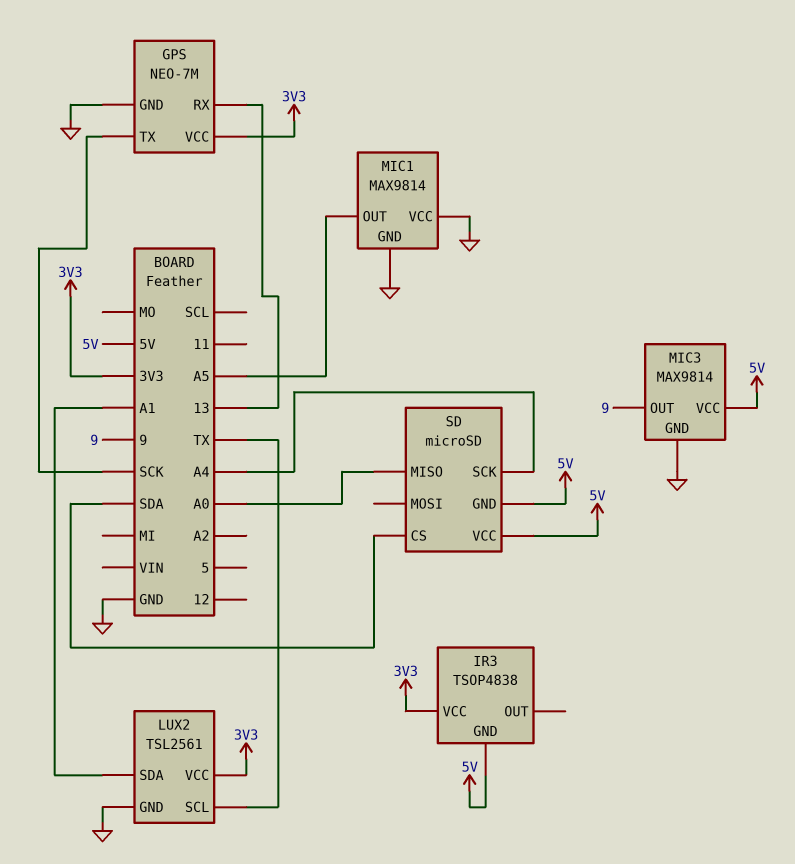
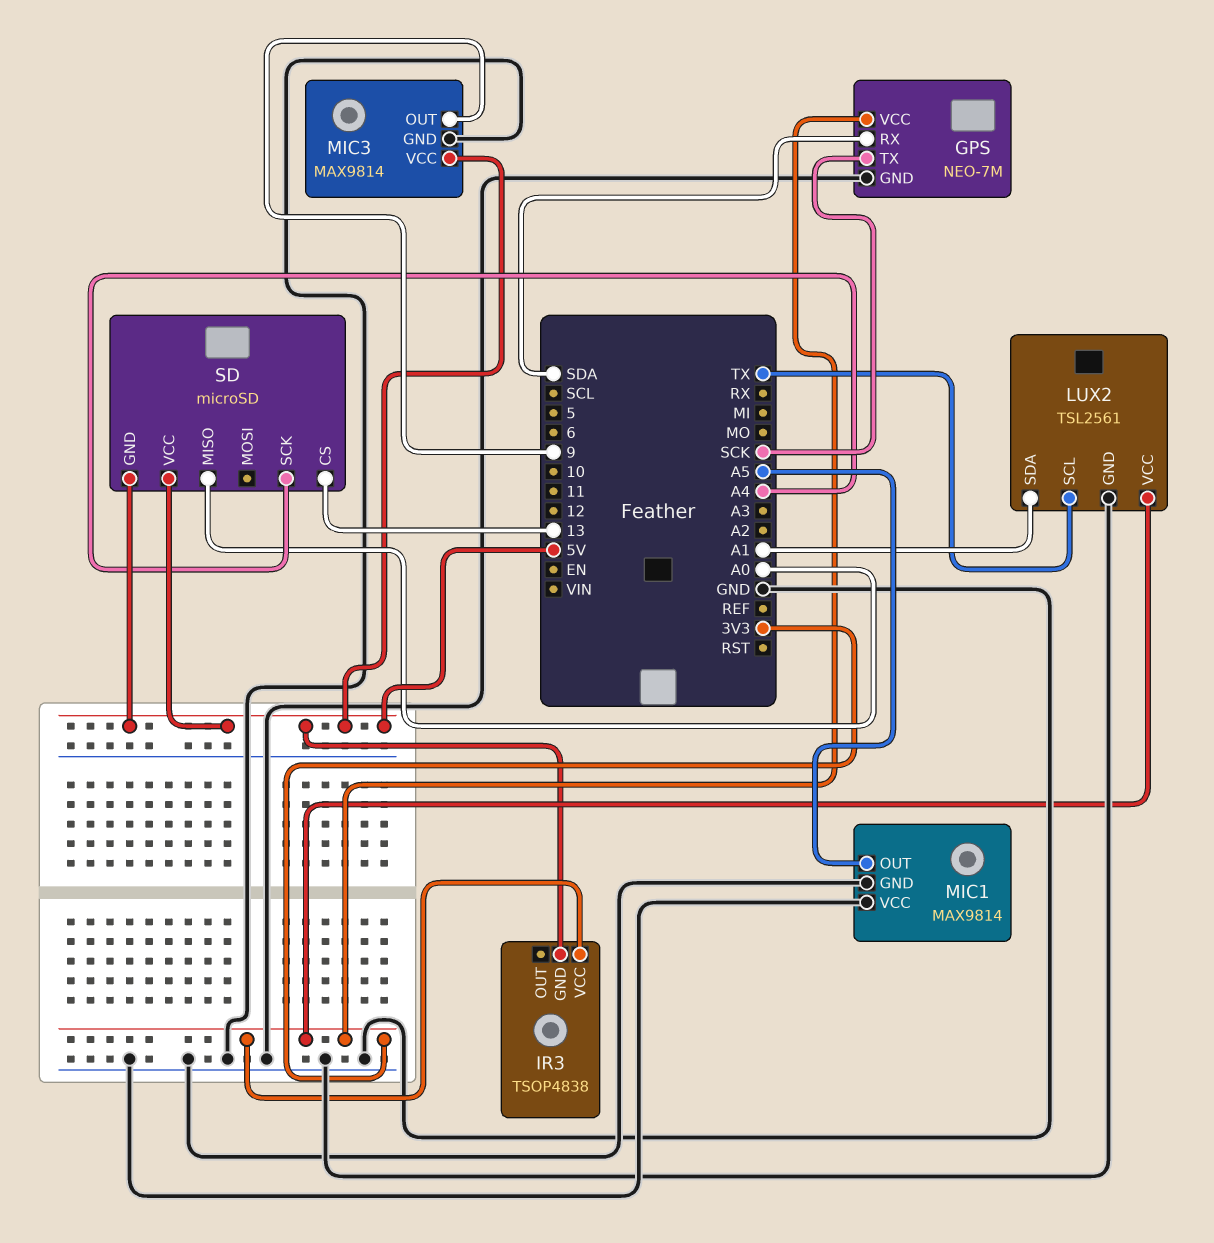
GPS pin RX: 13 -> SDA
SD pin CS: SDA -> 13

